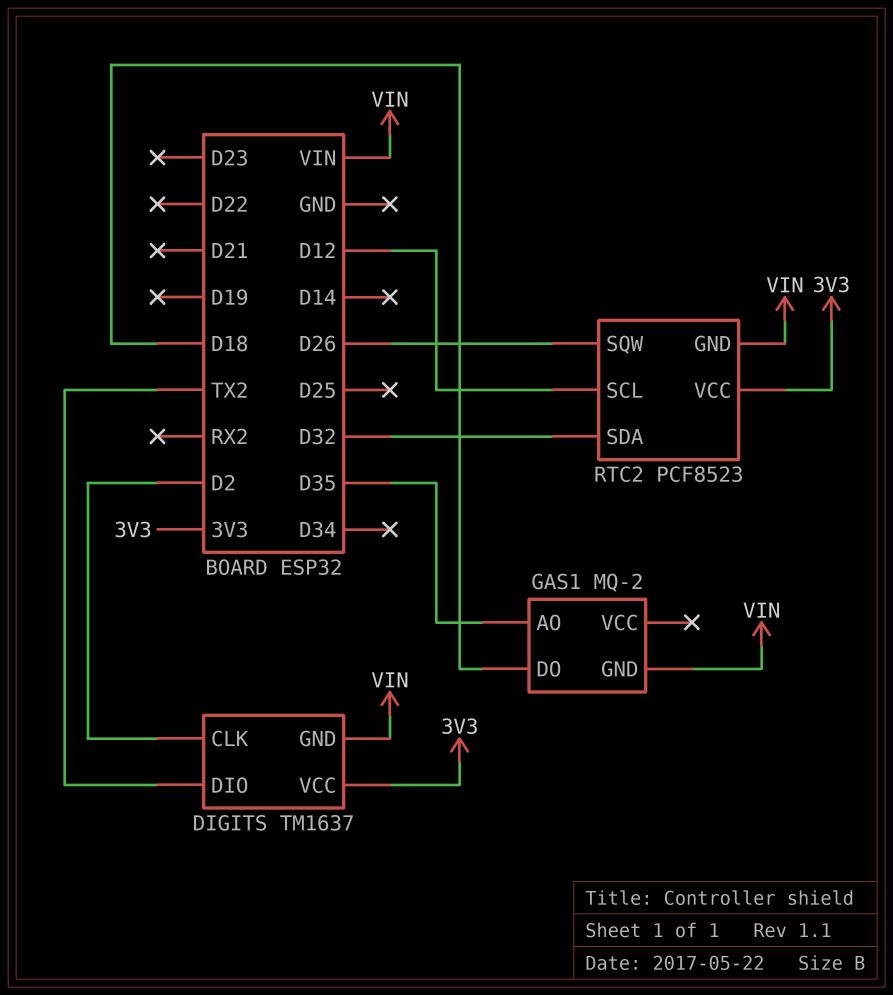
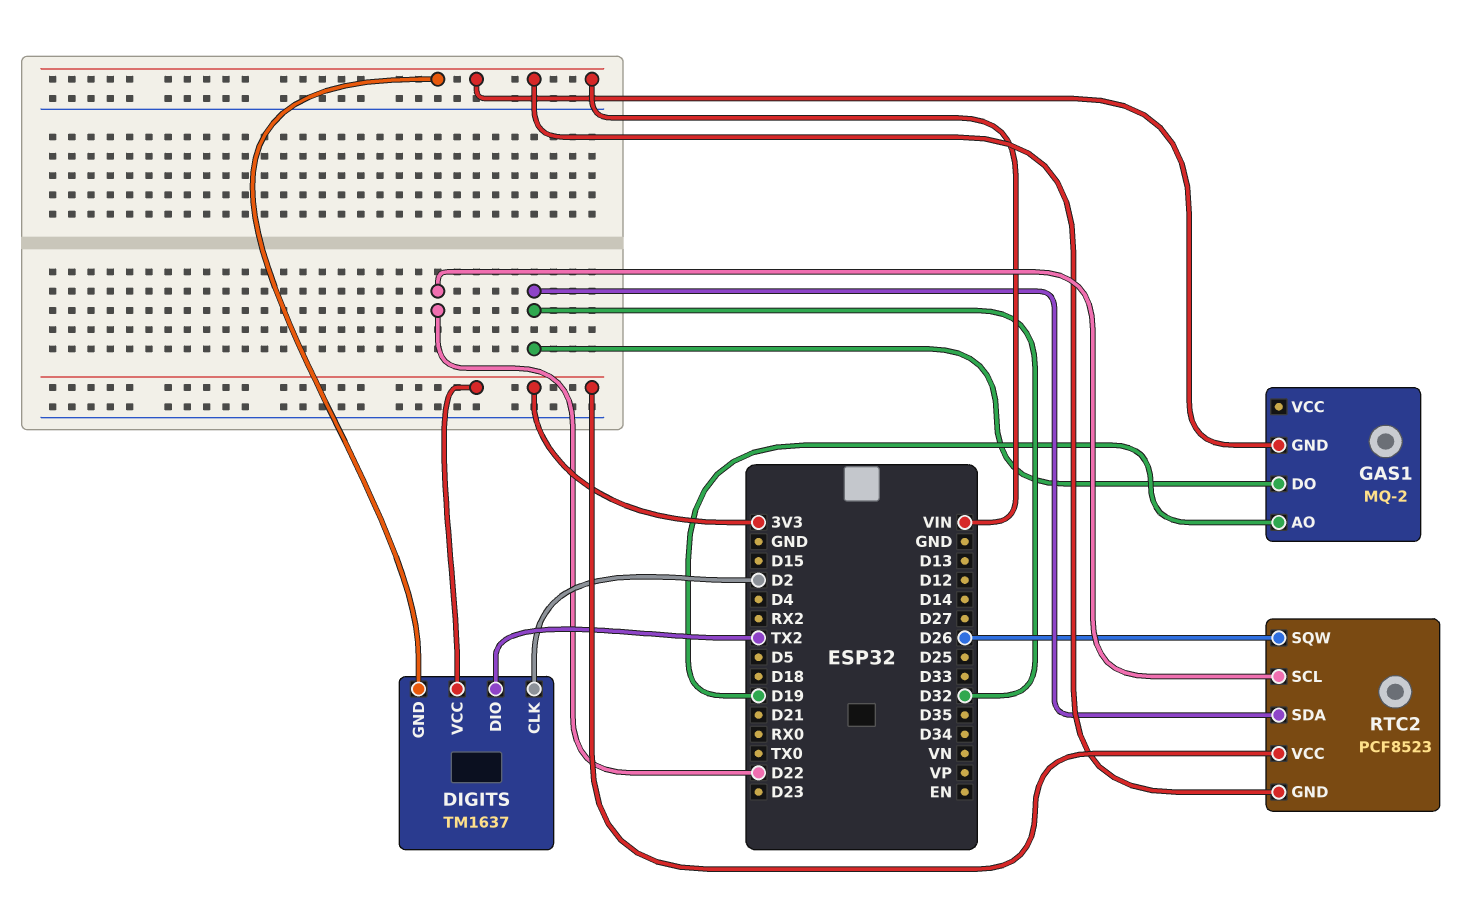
GAS1 pin AO: D35 -> D19
GAS1 pin DO: D18 -> D32
RTC2 pin SCL: D12 -> D22

